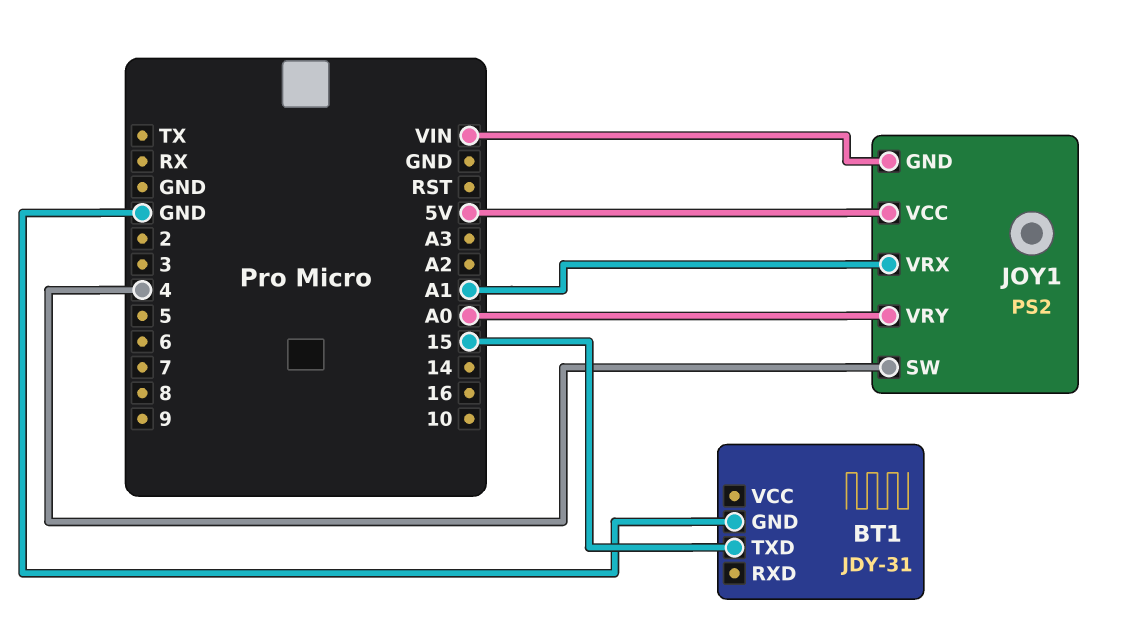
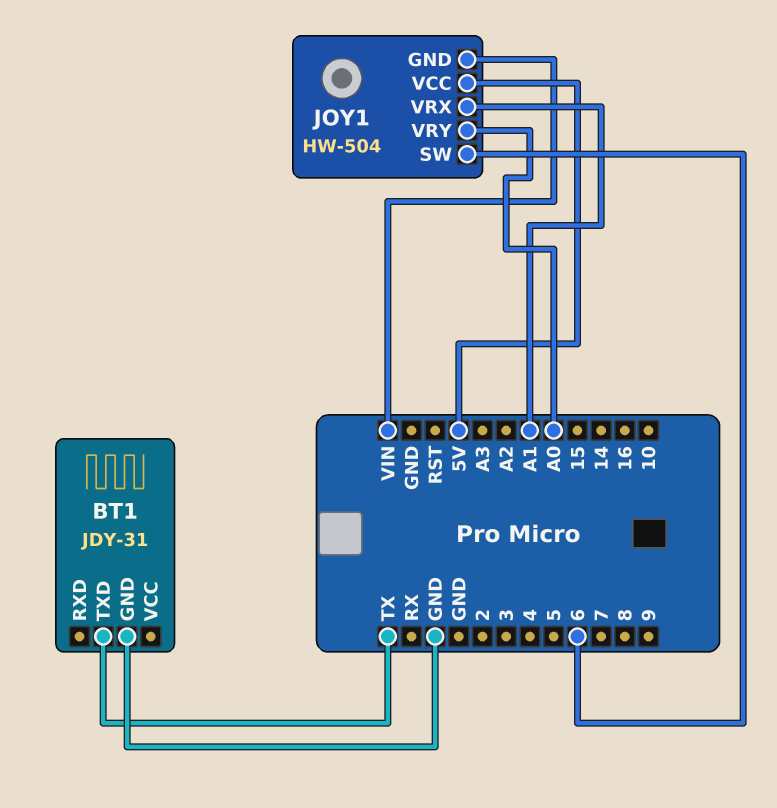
BT1 pin TXD: 15 -> TX
JOY1: PS2 -> HW-504
JOY1 pin SW: 4 -> 6

